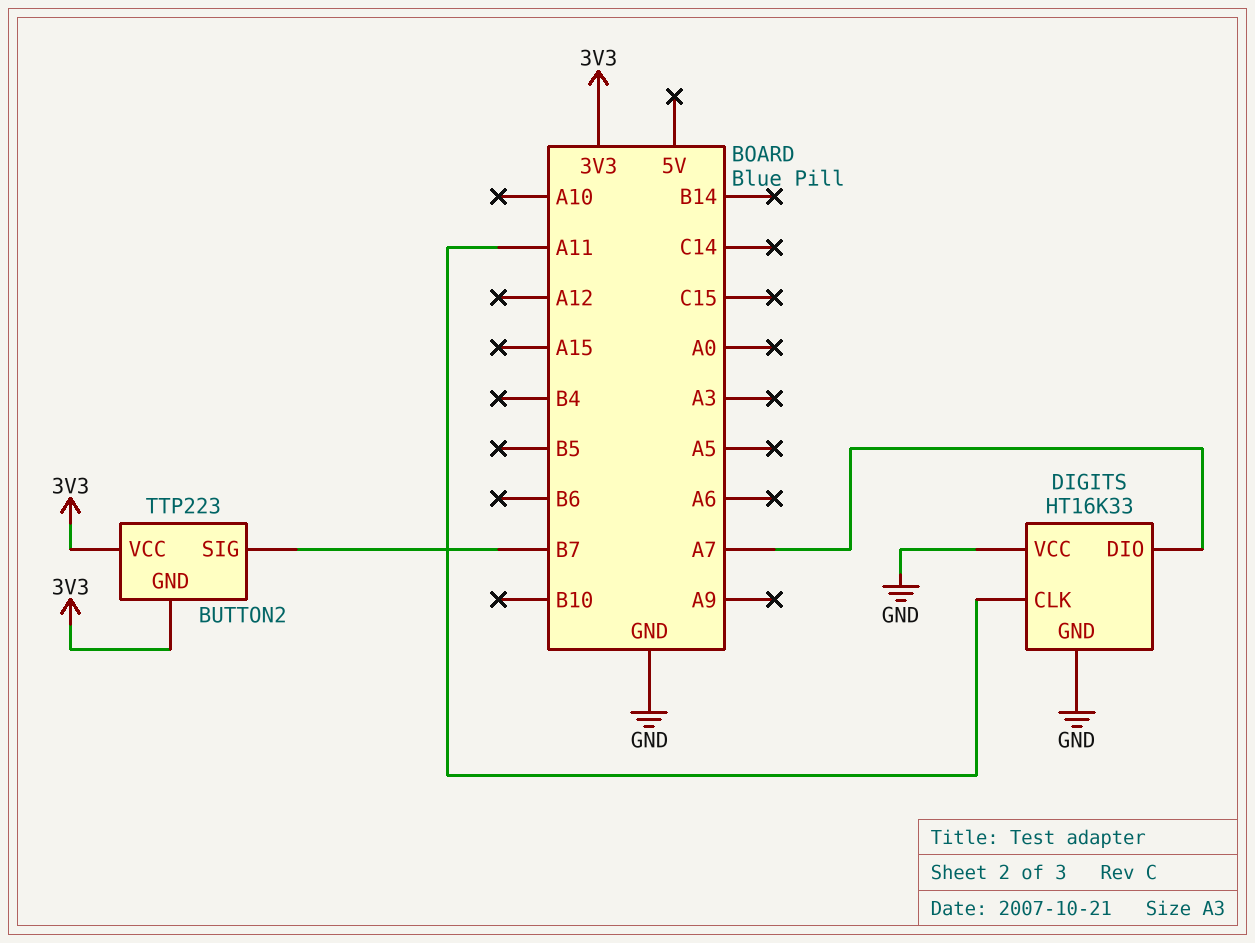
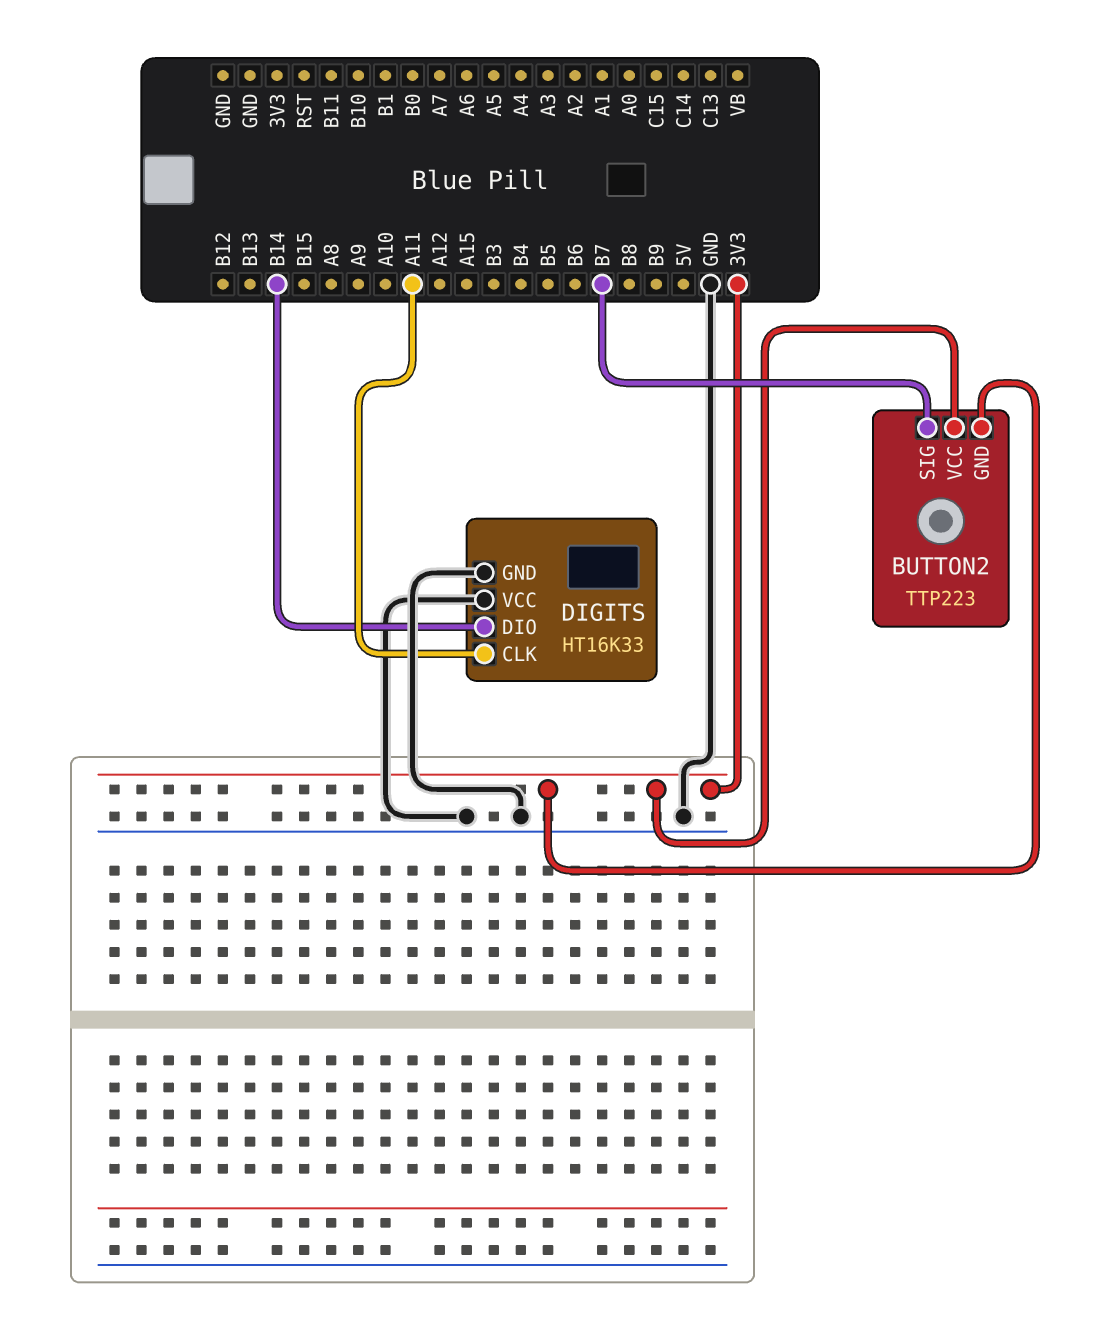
DIGITS pin DIO: A7 -> B14

